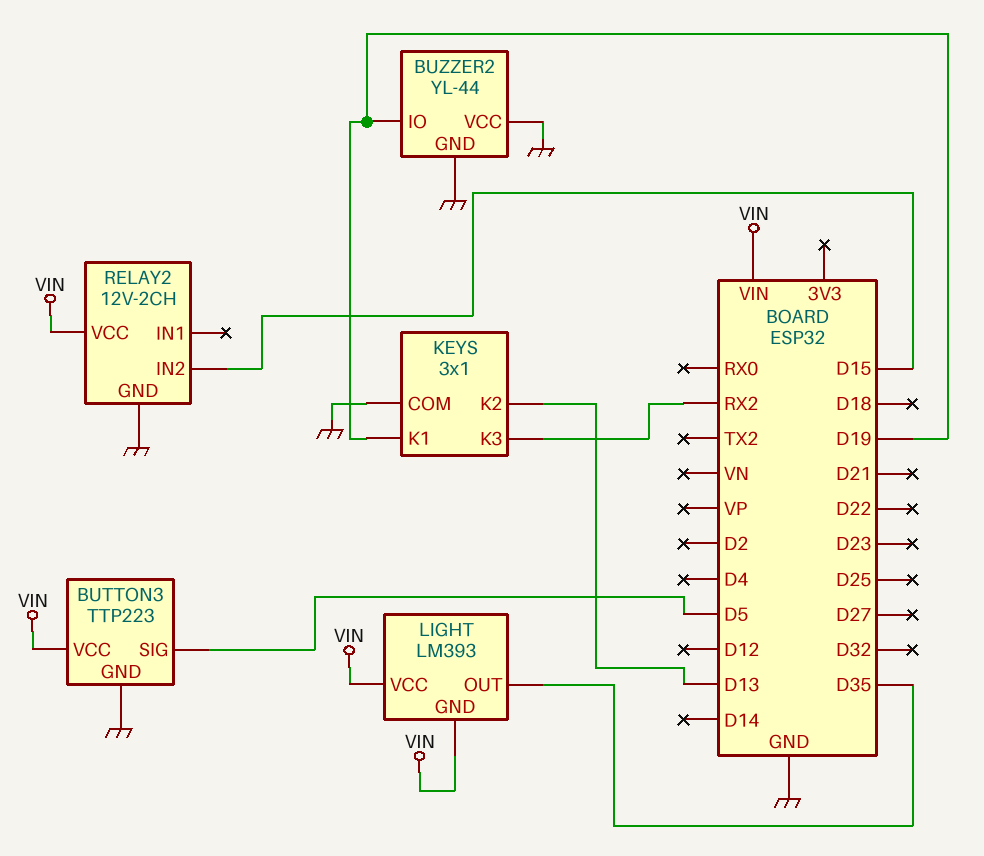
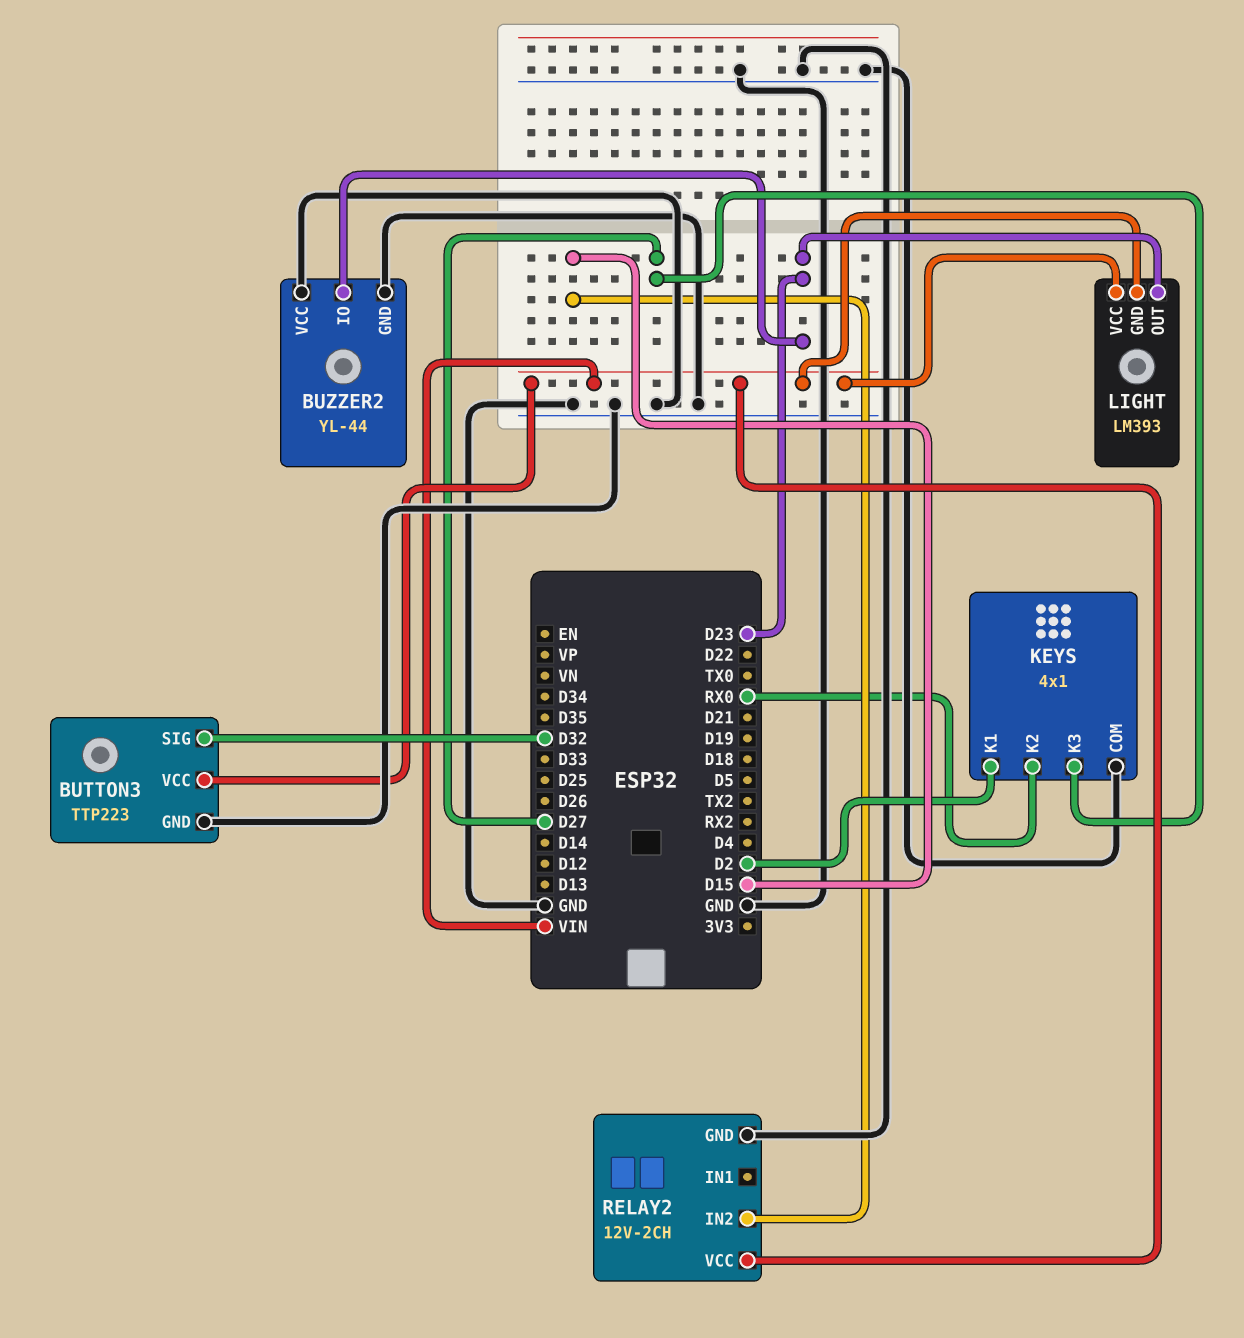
BUTTON3 pin SIG: D5 -> D32
BUZZER2 pin IO: D19 -> D23
KEYS: 3x1 -> 4x1
KEYS pin K1: D19 -> D2
KEYS pin K2: D13 -> RX0
KEYS pin K3: RX2 -> D27
LIGHT pin OUT: D35 -> D23

